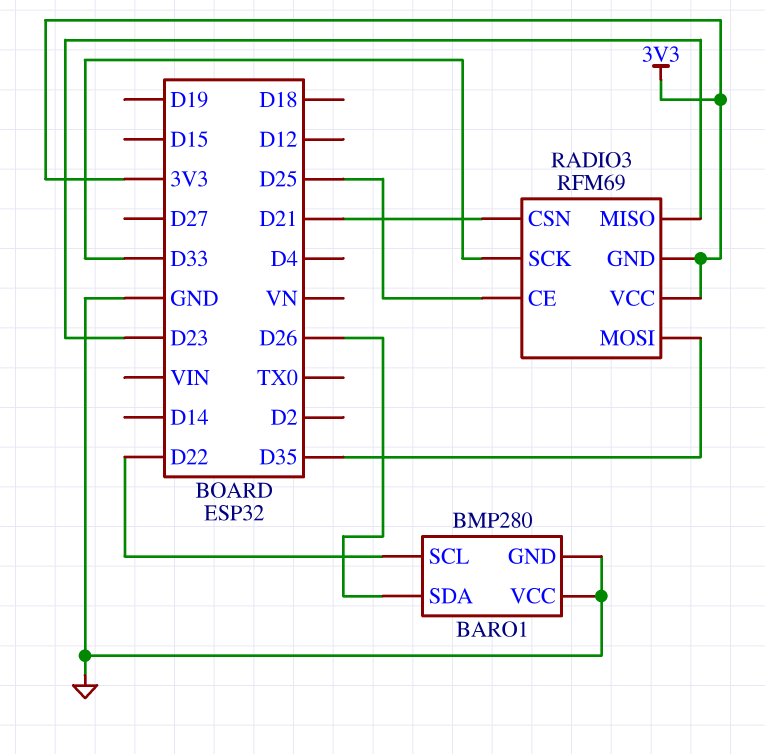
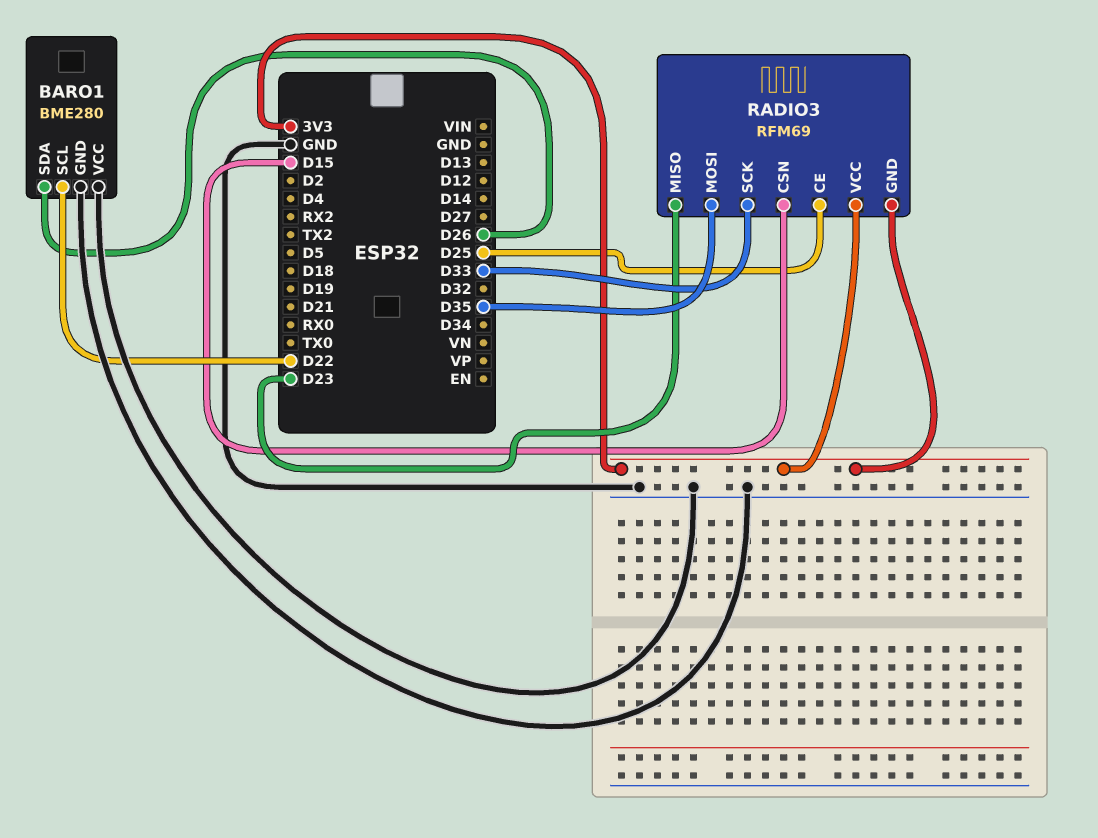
BARO1: BMP280 -> BME280
RADIO3 pin CSN: D21 -> D15

